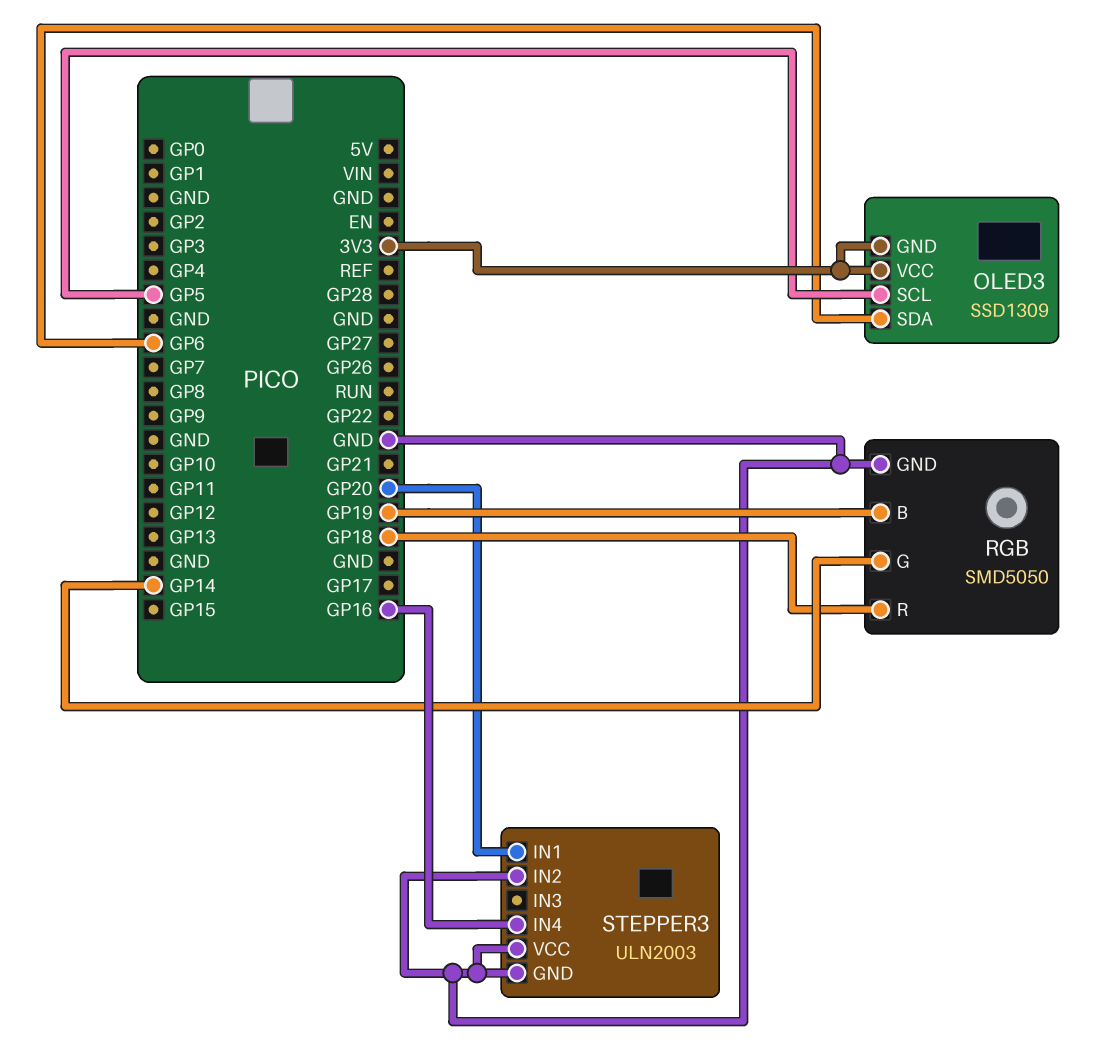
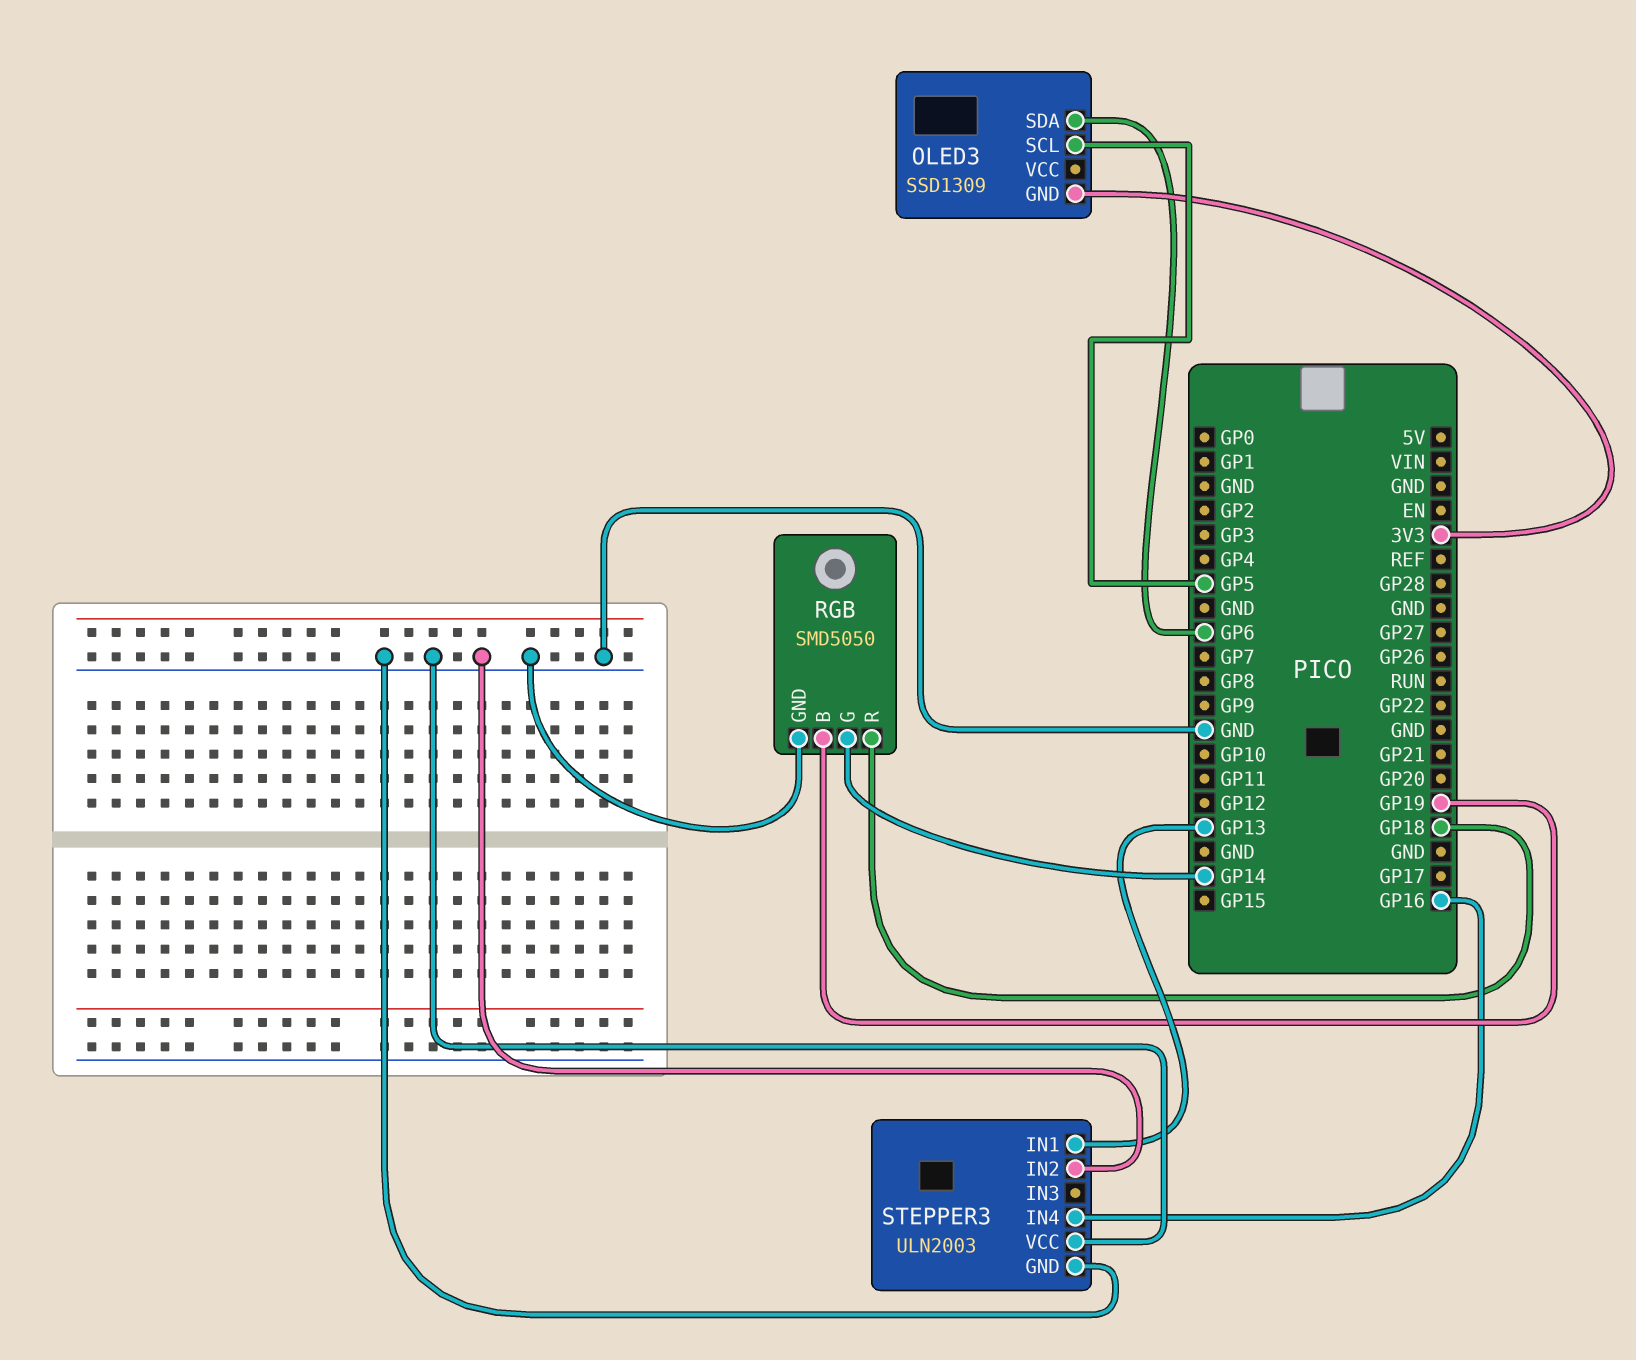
OLED3 pin VCC: 3V3 -> none
STEPPER3 pin IN1: GP20 -> GP13

